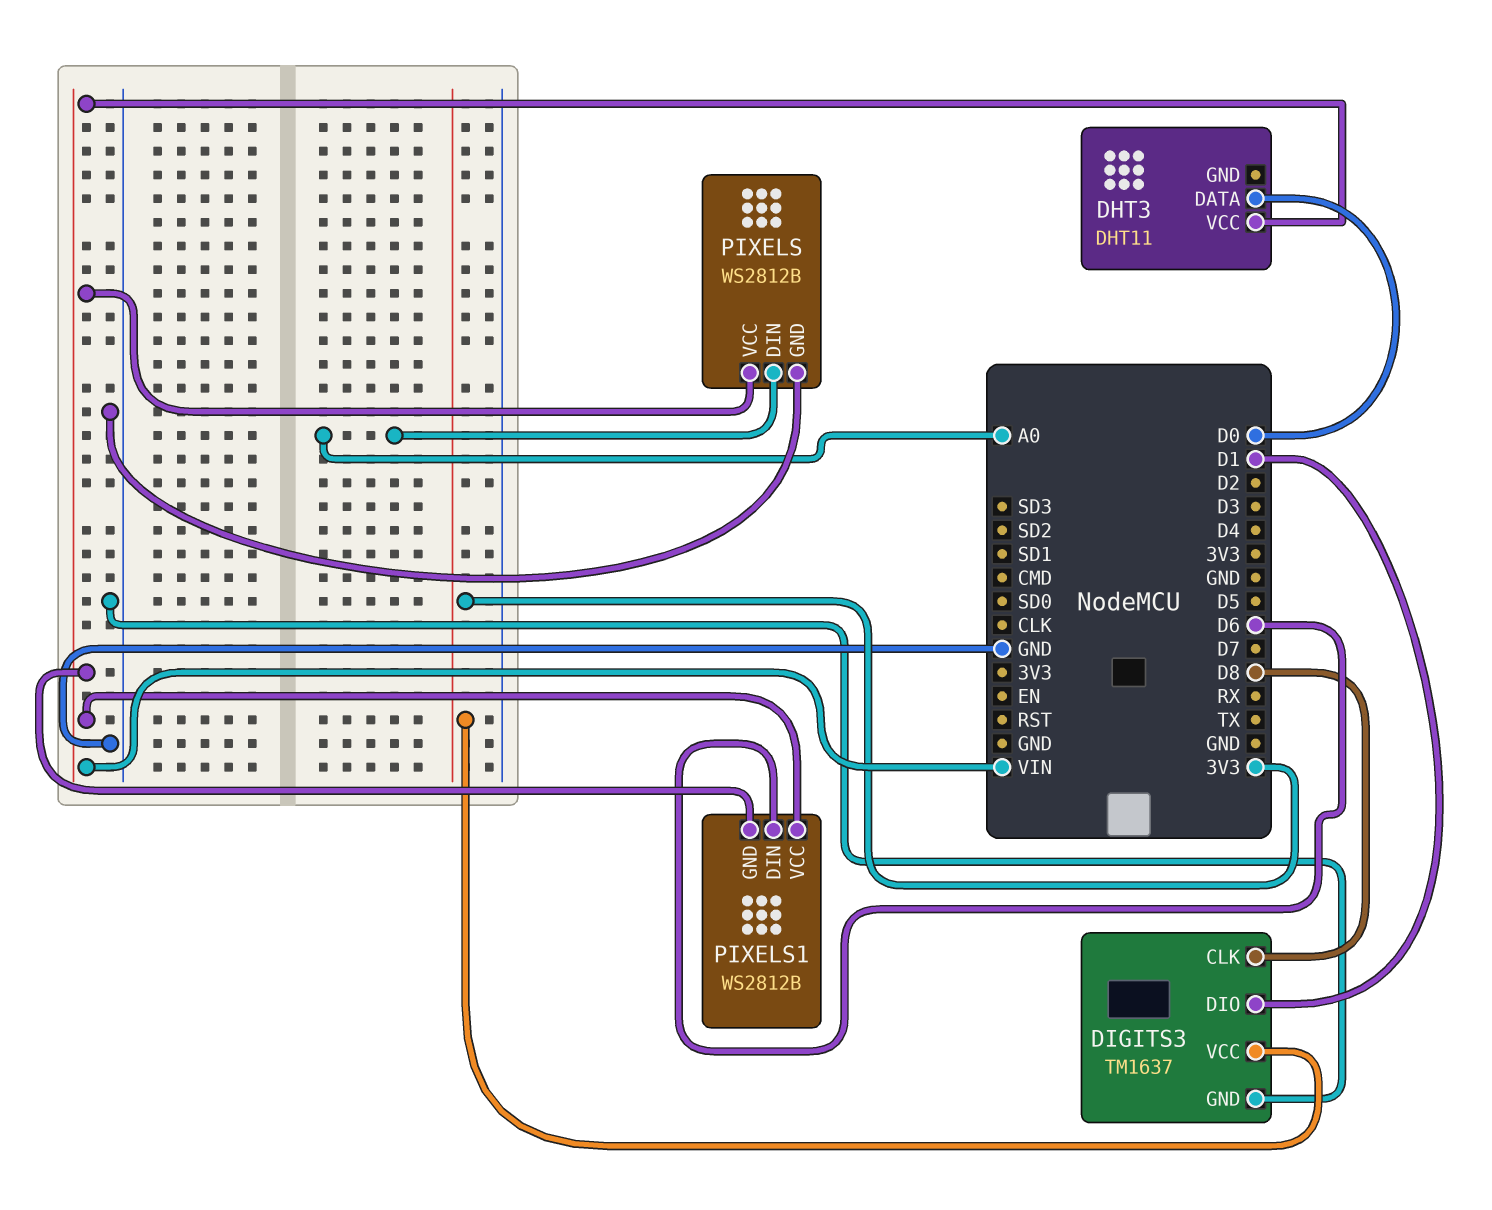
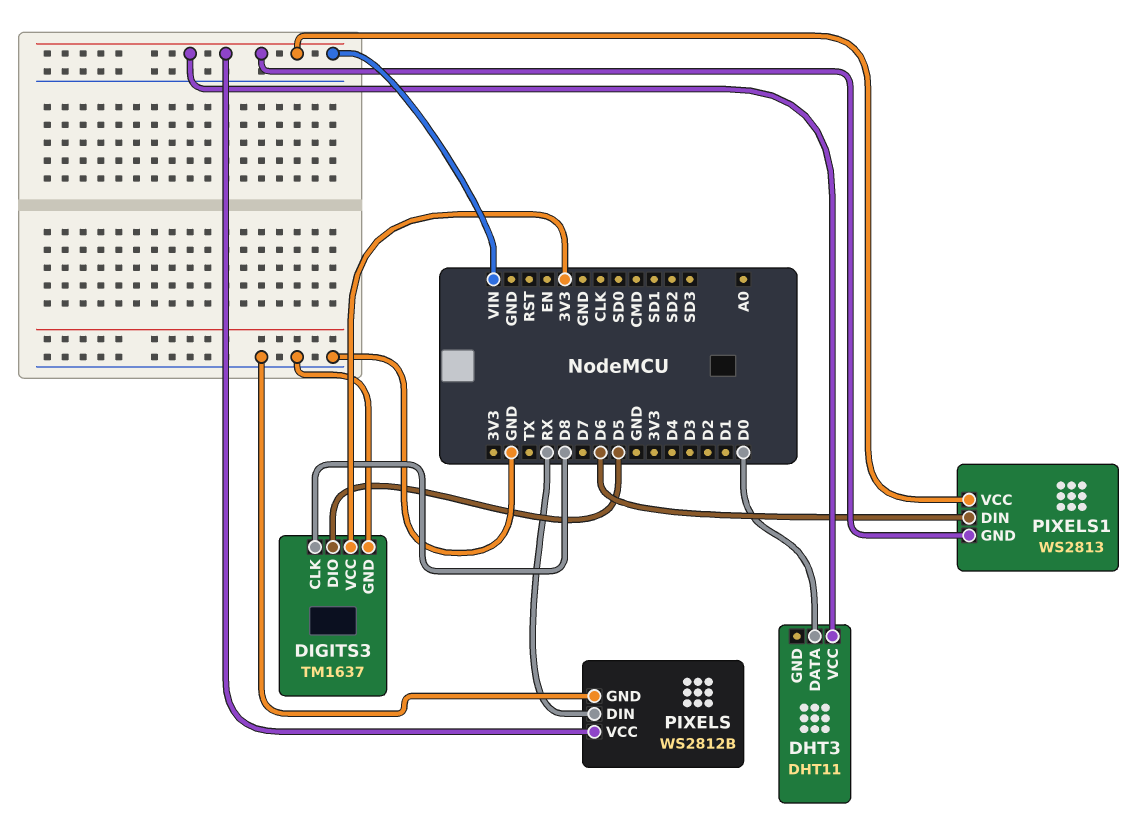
DIGITS3 pin DIO: D1 -> D5
PIXELS pin DIN: A0 -> RX
PIXELS1: WS2812B -> WS2813

